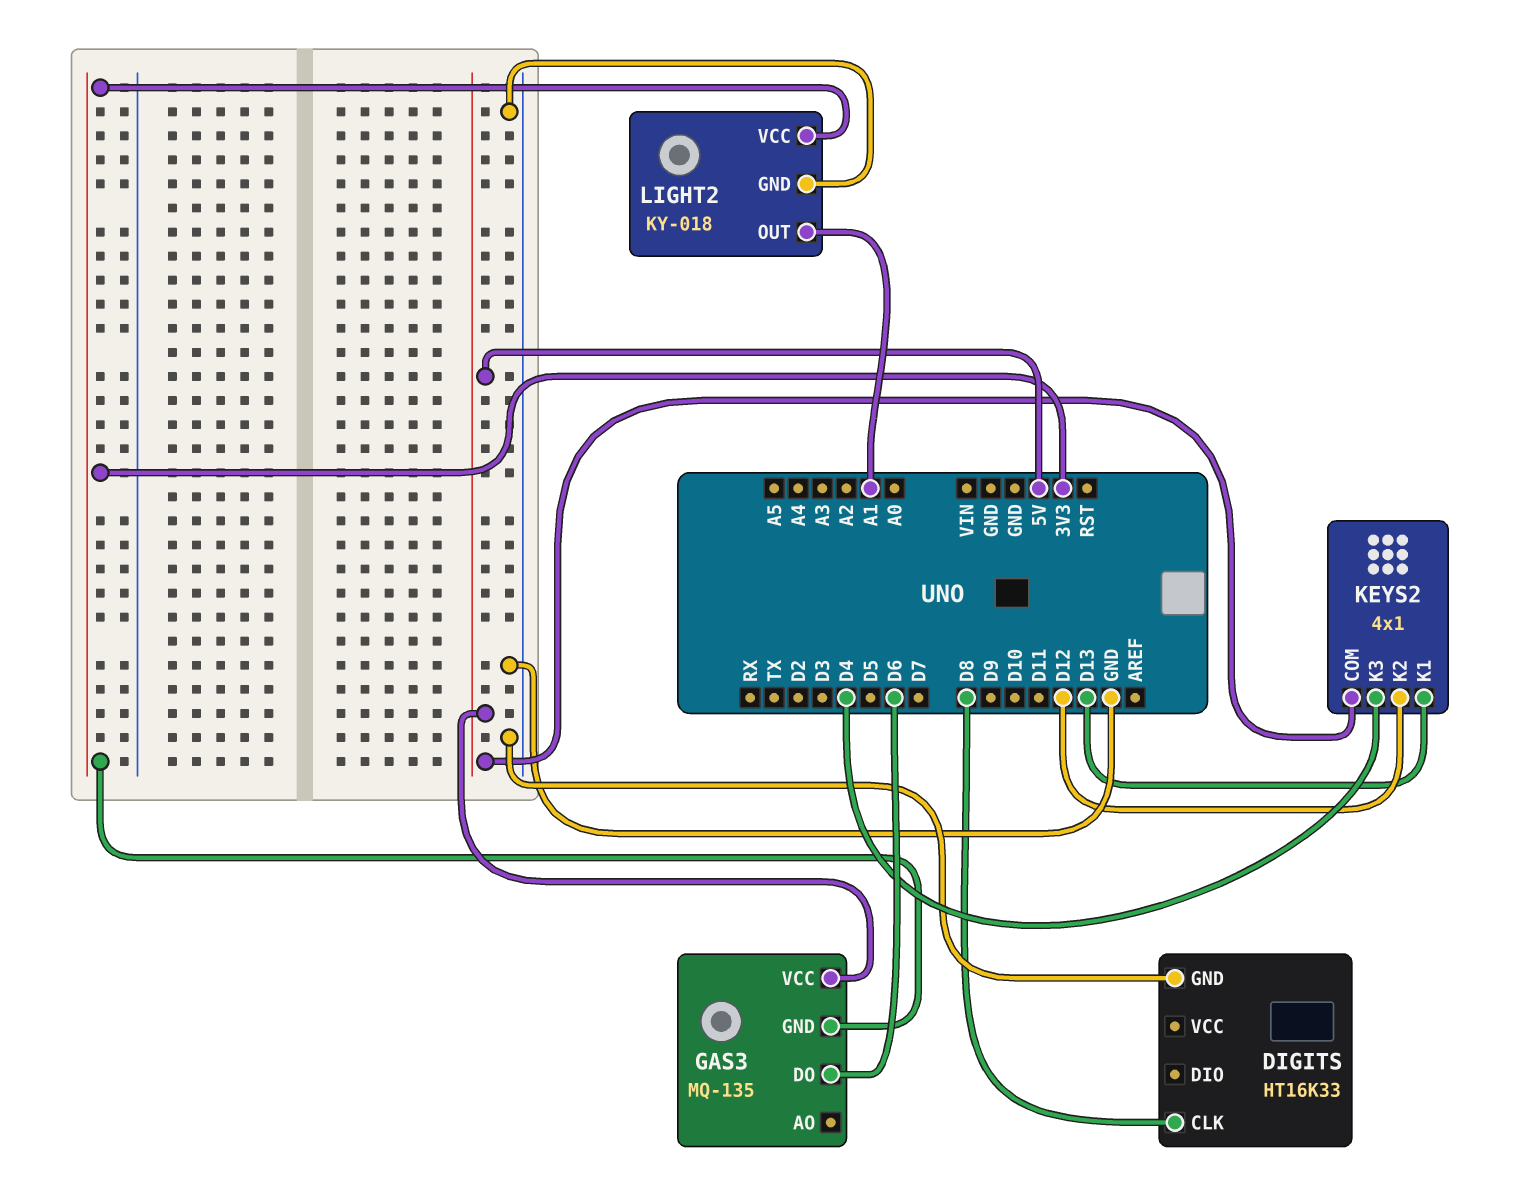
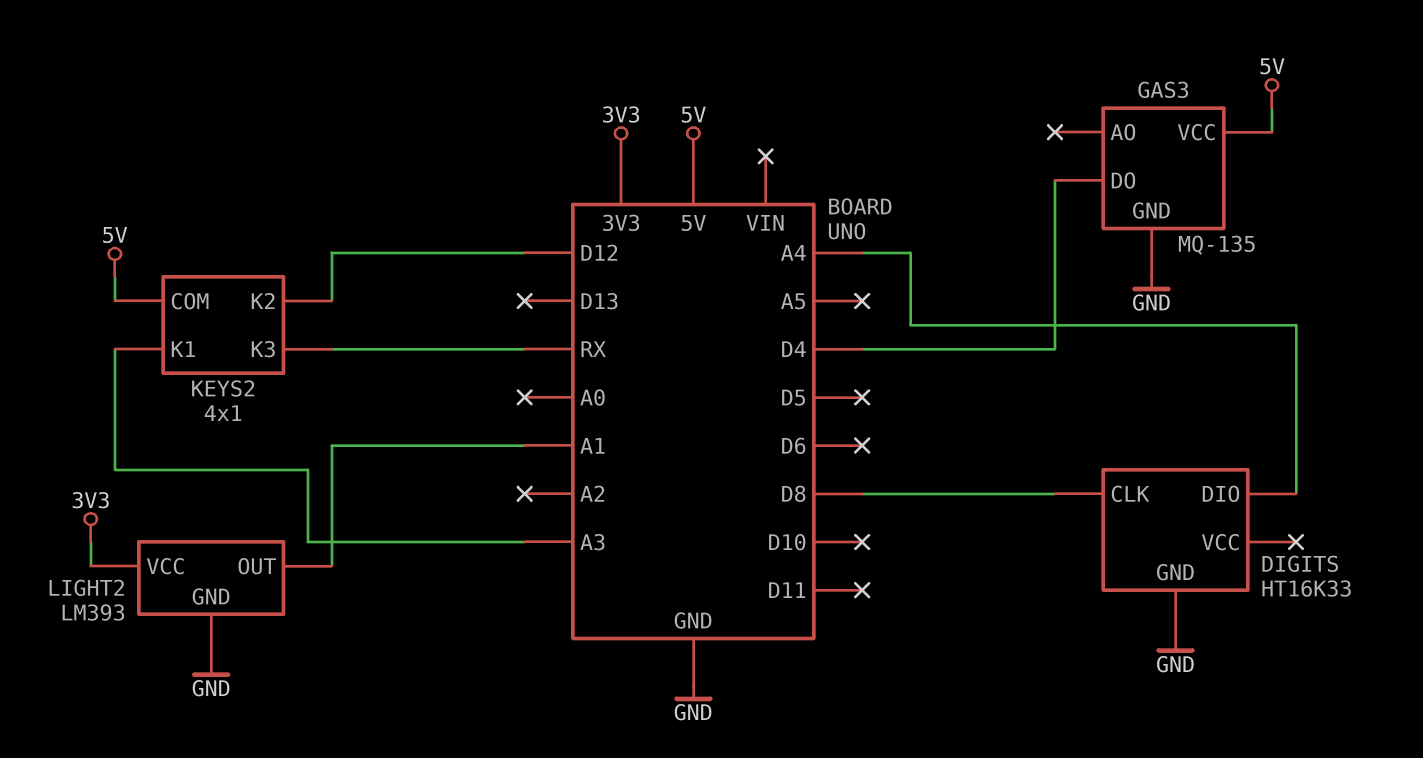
DIGITS pin DIO: none -> A4
GAS3 pin DO: D6 -> D4
GAS3 pin GND: 3V3 -> GND
KEYS2 pin K1: D13 -> A3
KEYS2 pin K3: D4 -> RX
LIGHT2: KY-018 -> LM393

